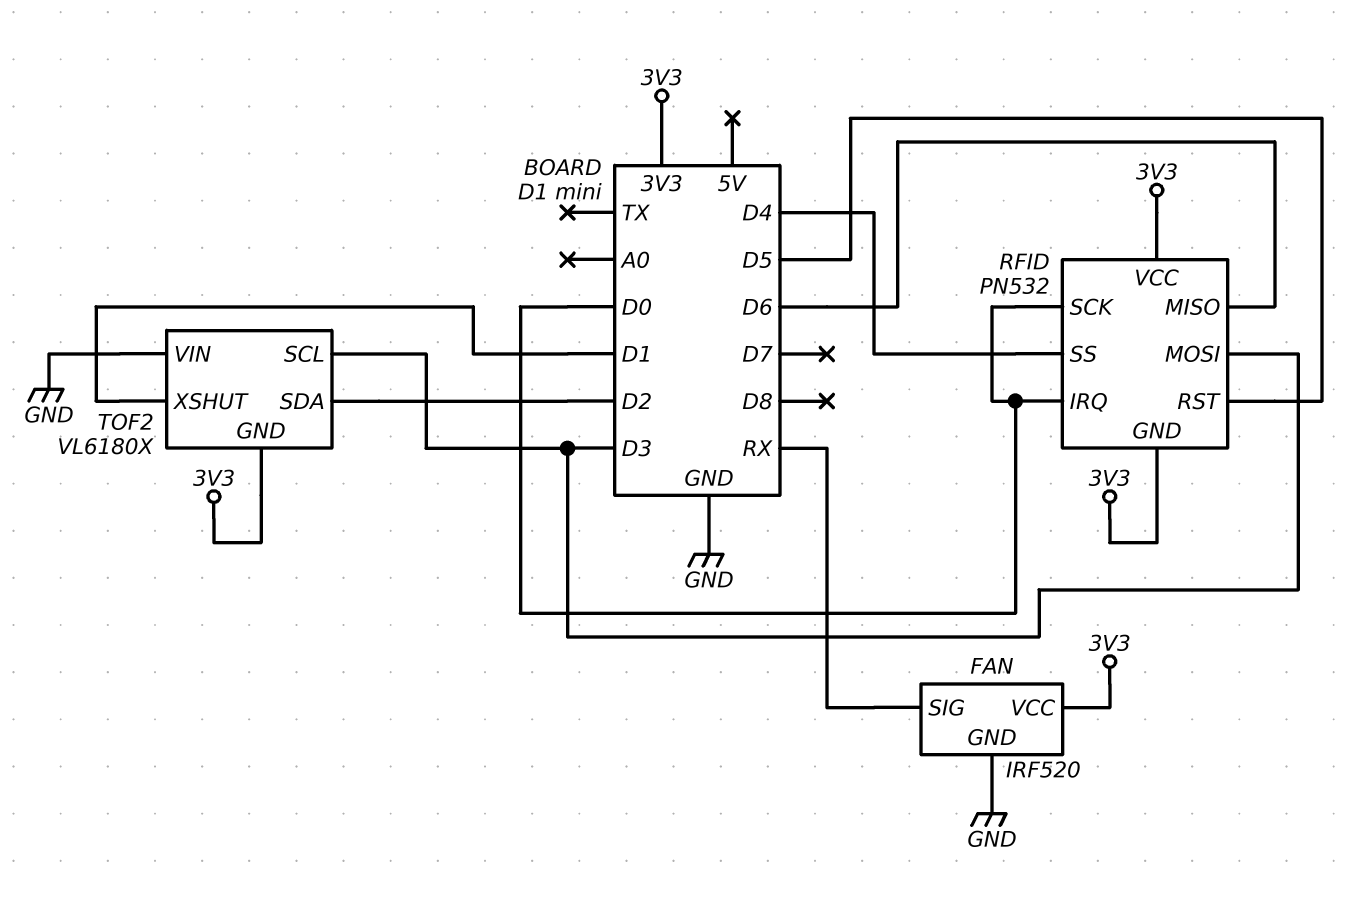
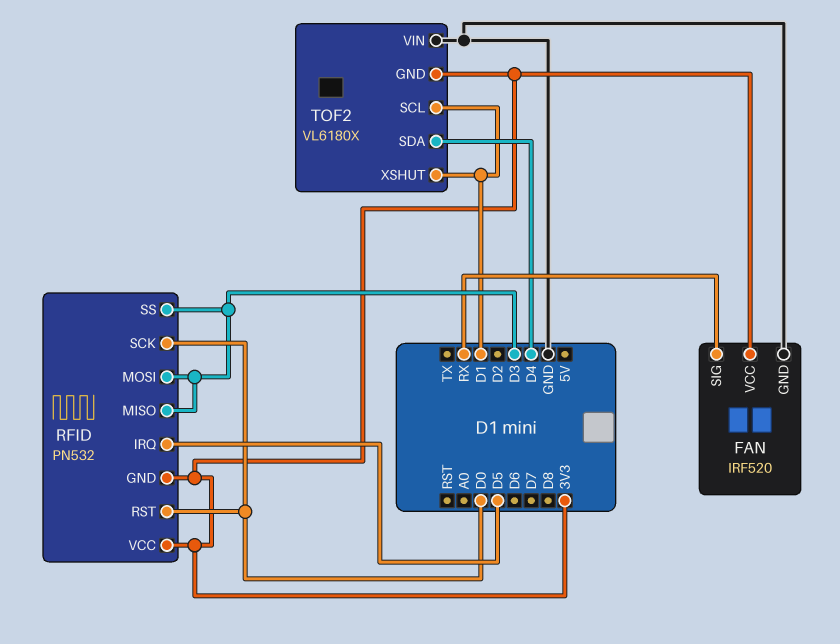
RFID pin IRQ: D0 -> D5
RFID pin MISO: D6 -> D3
RFID pin RST: D5 -> D0
RFID pin SS: D4 -> D3
TOF2 pin SCL: D3 -> D1
TOF2 pin SDA: D2 -> D4

